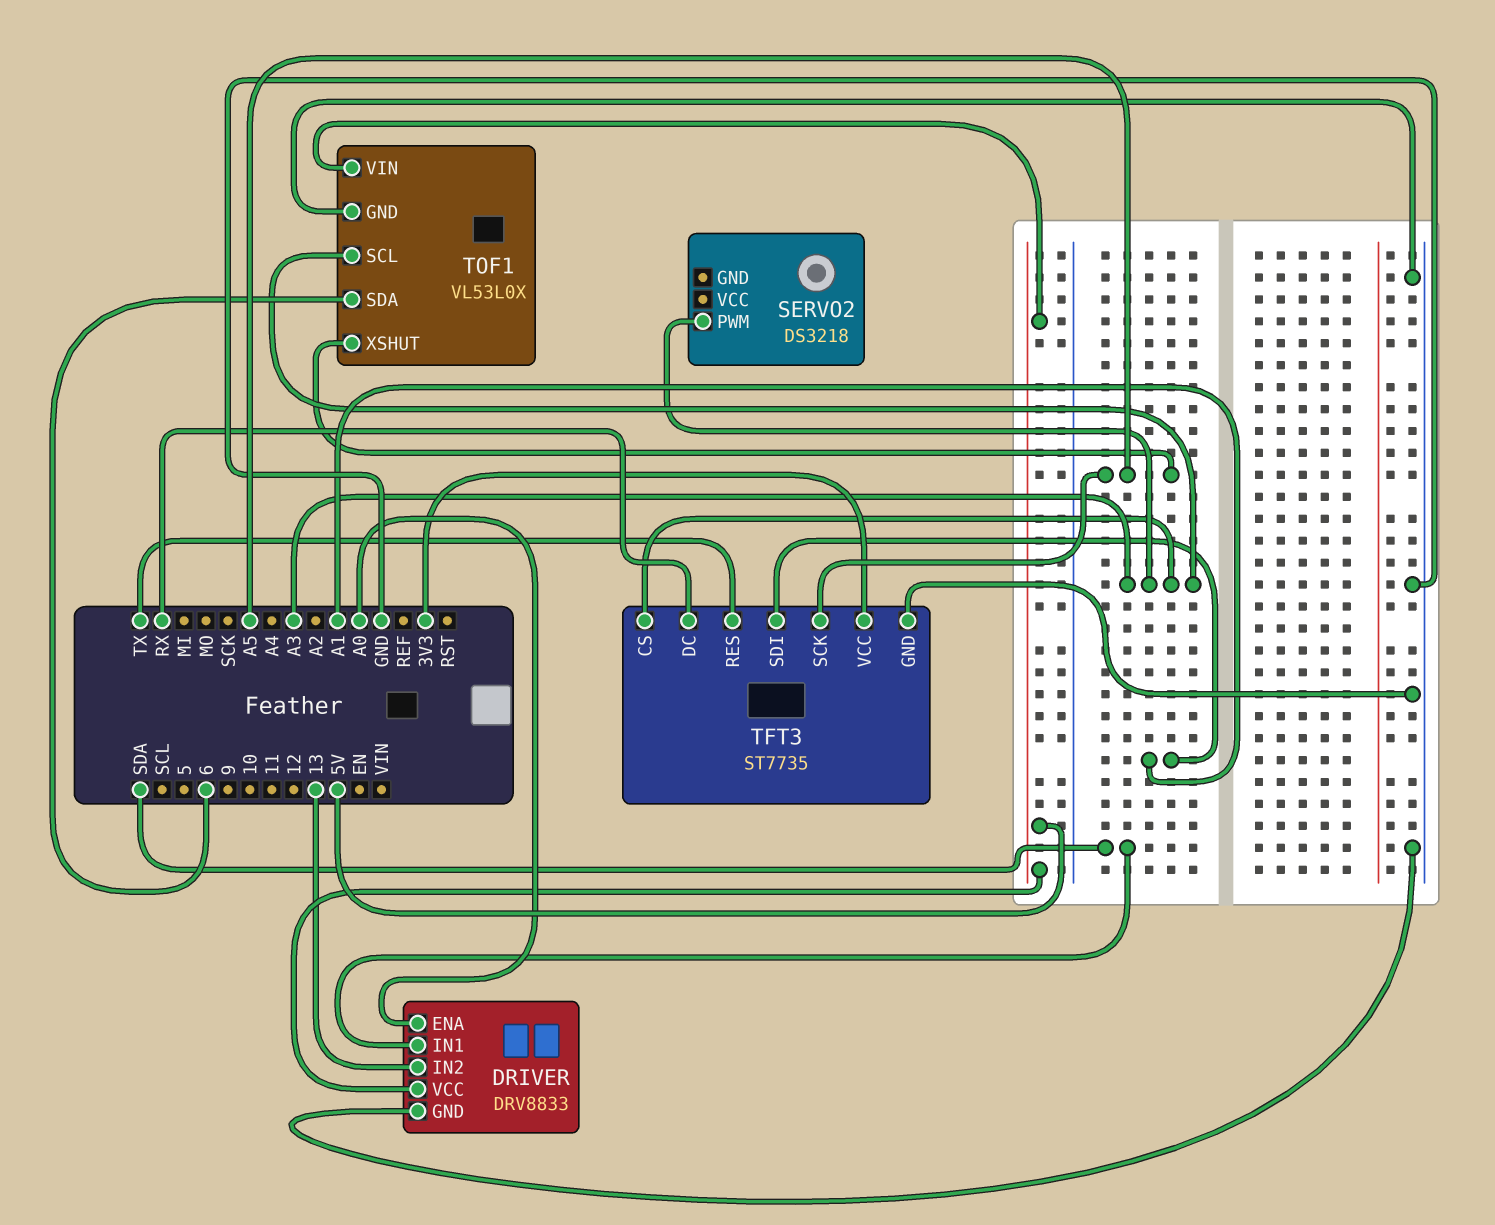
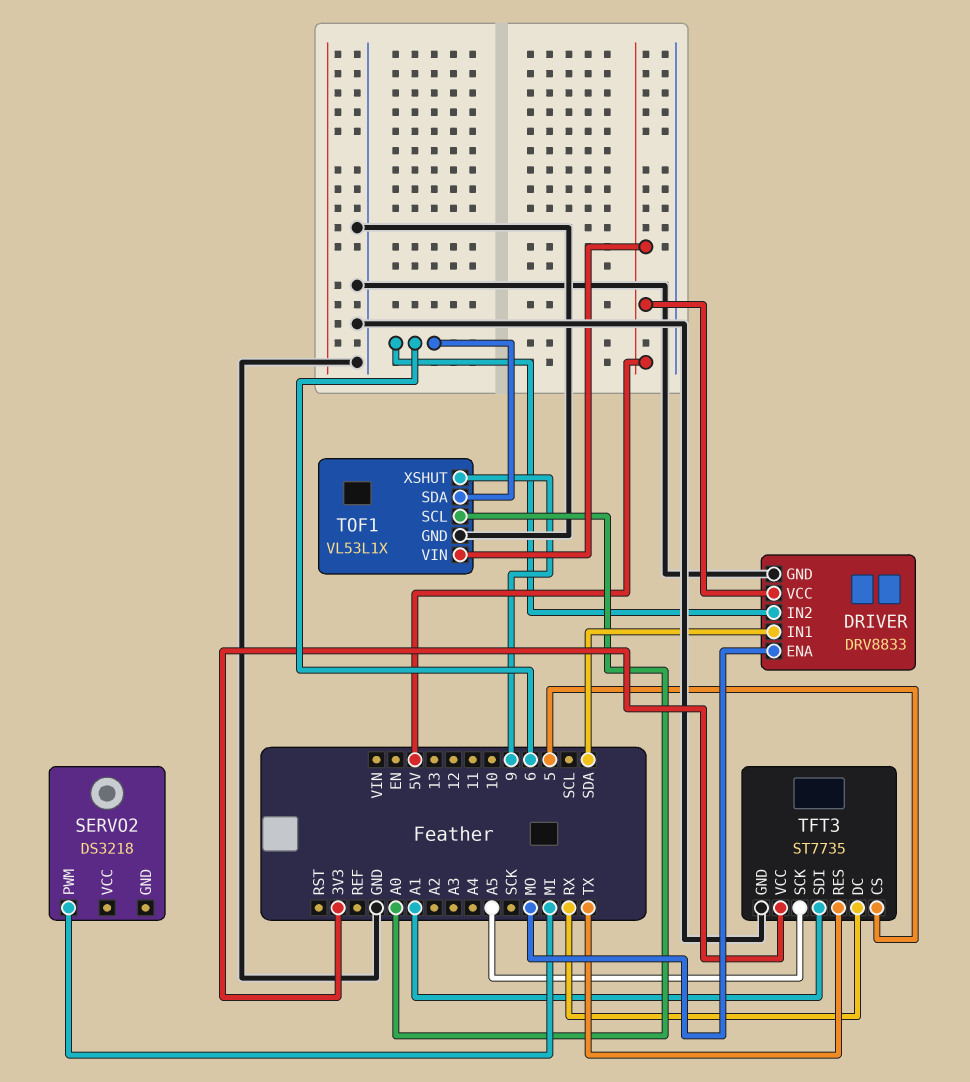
DRIVER pin ENA: A0 -> MO
DRIVER pin IN2: 13 -> 6
SERVO2 pin PWM: A3 -> MI
TFT3 pin CS: A3 -> 5
TOF1: VL53L0X -> VL53L1X
TOF1 pin SCL: A3 -> A0
TOF1 pin XSHUT: A5 -> 9

